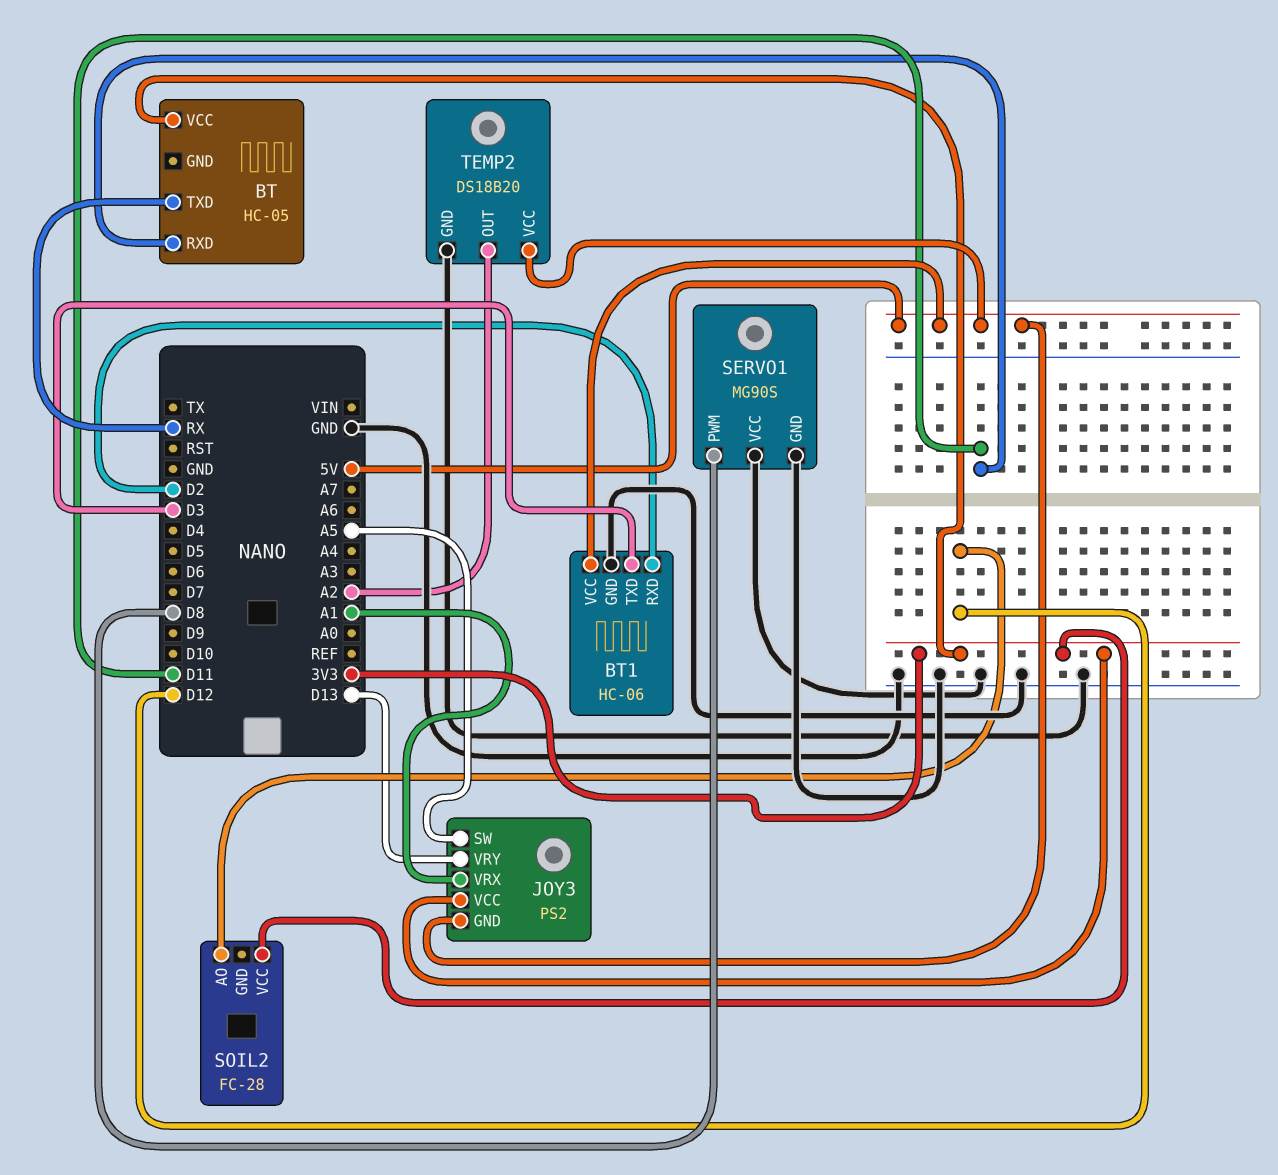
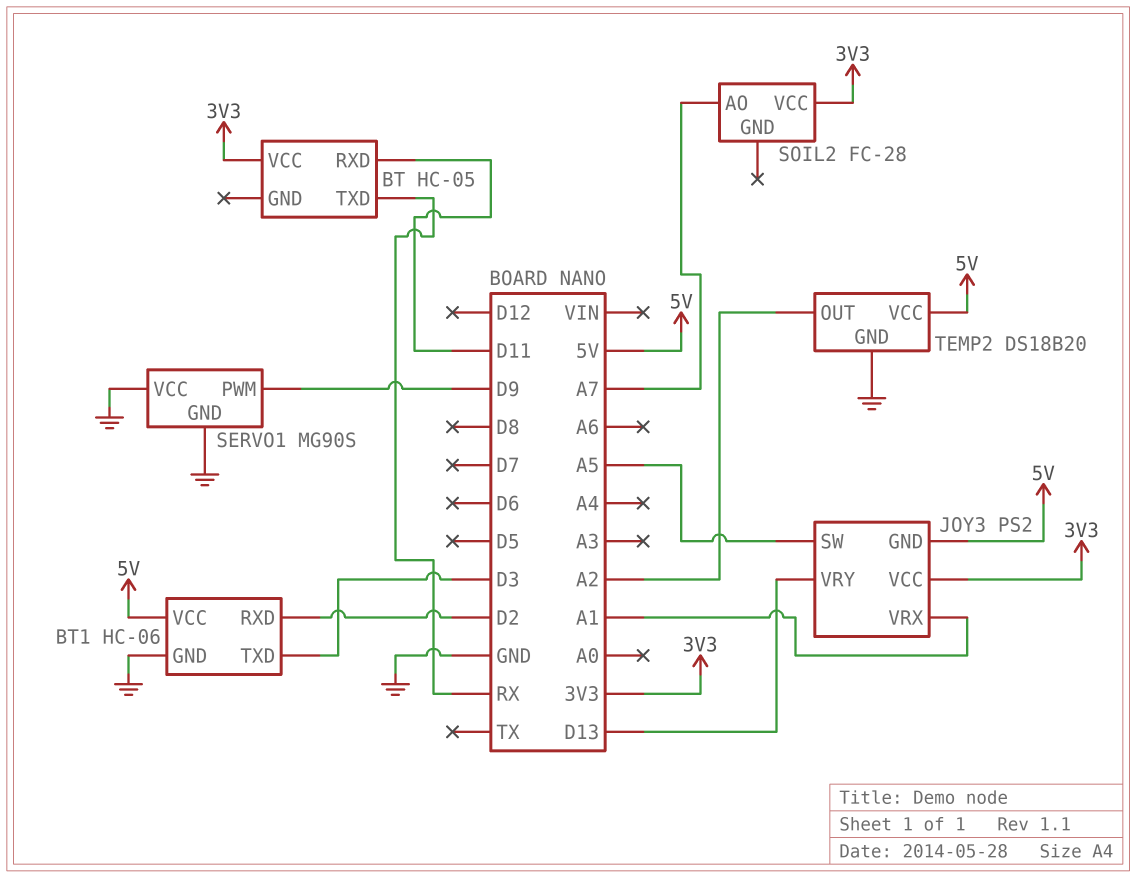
SERVO1 pin PWM: D8 -> D9
SOIL2 pin AO: D12 -> A7

